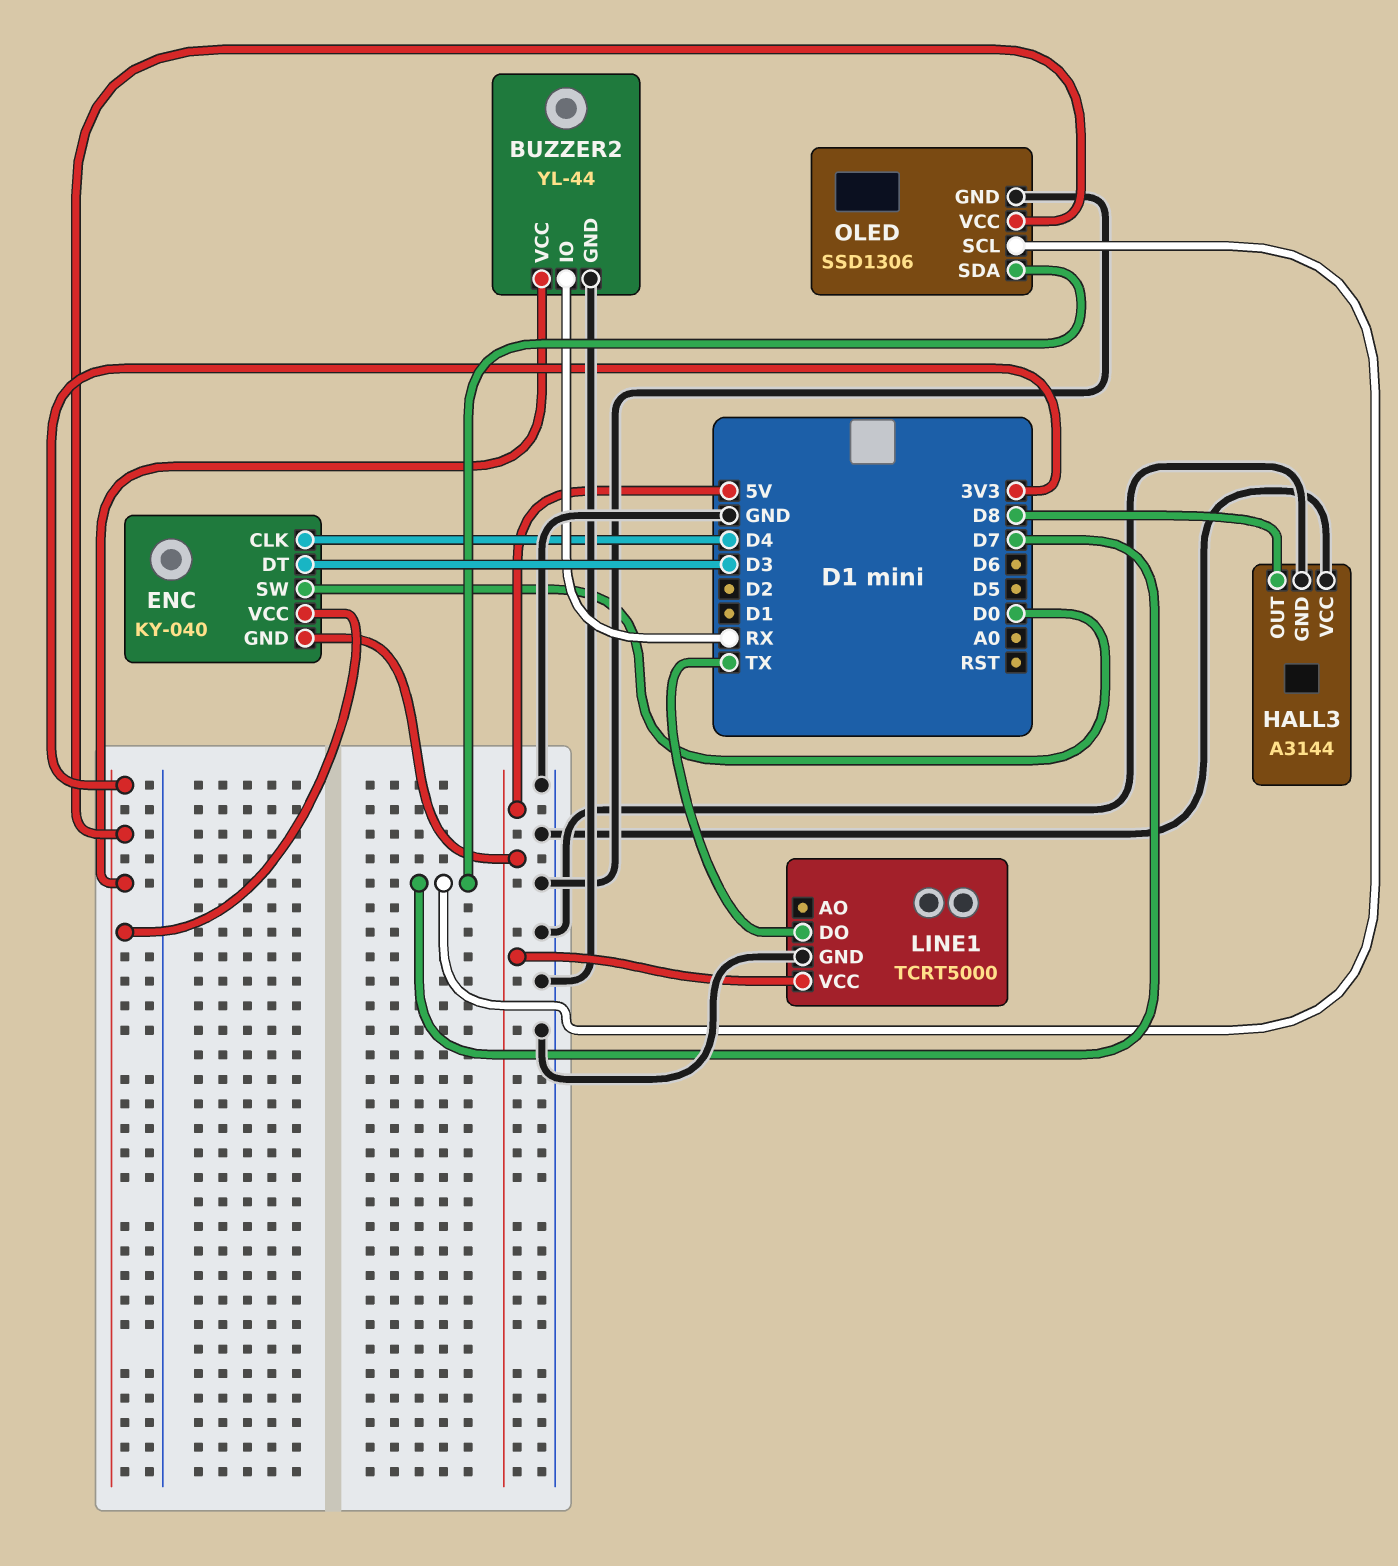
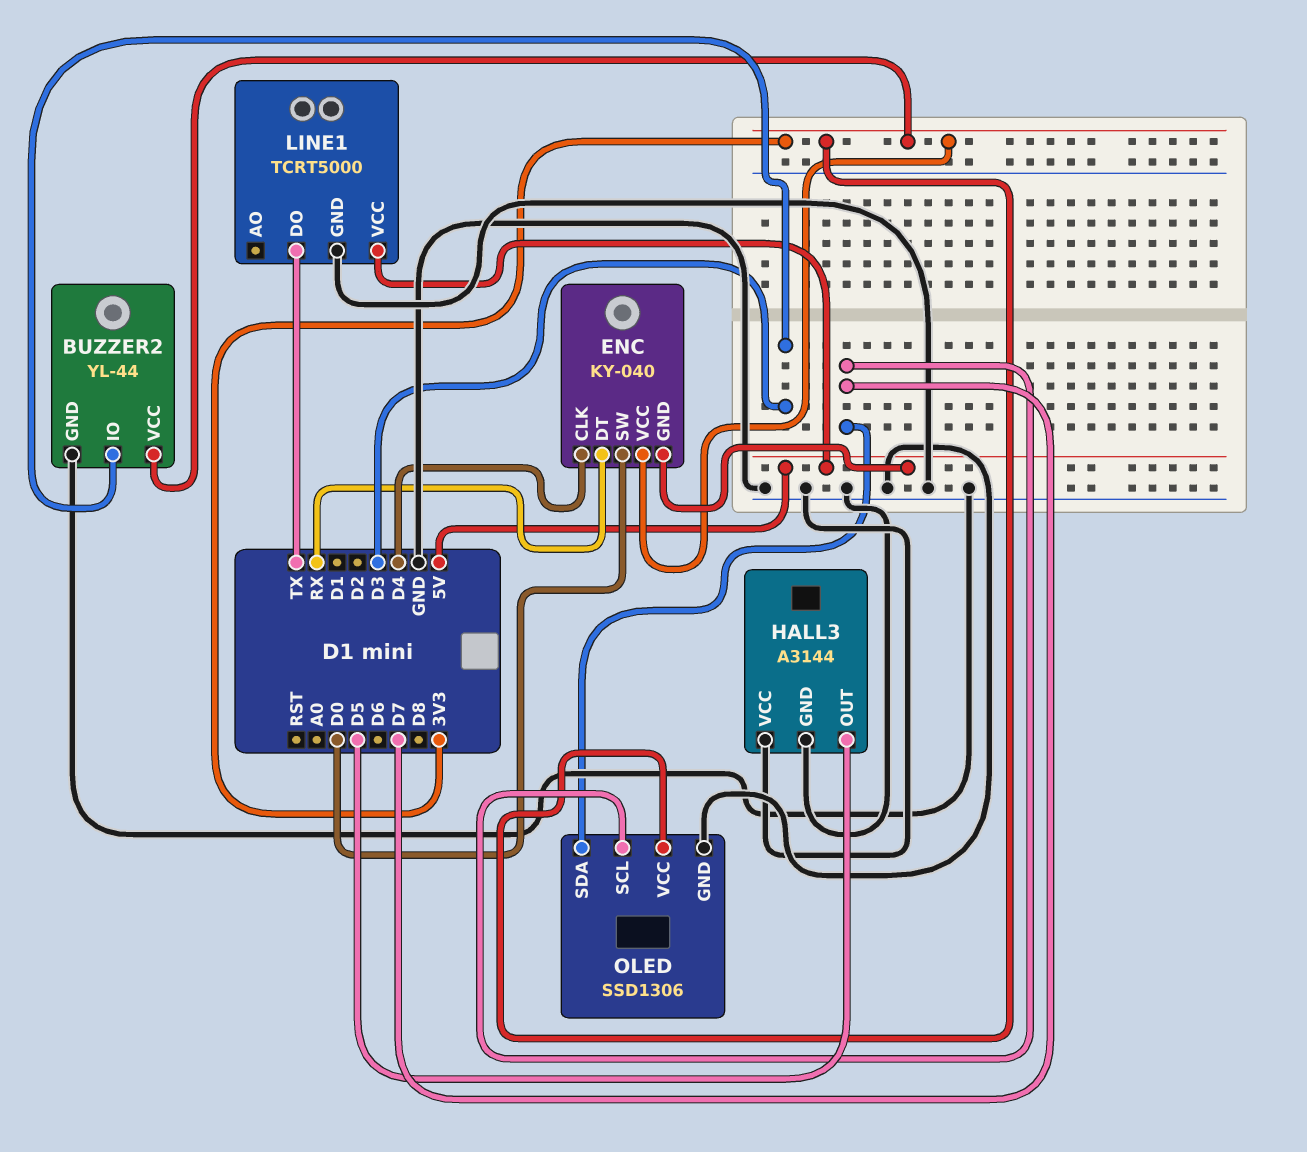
BUZZER2 pin IO: RX -> D3
ENC pin DT: D3 -> RX
HALL3 pin OUT: D8 -> D5

